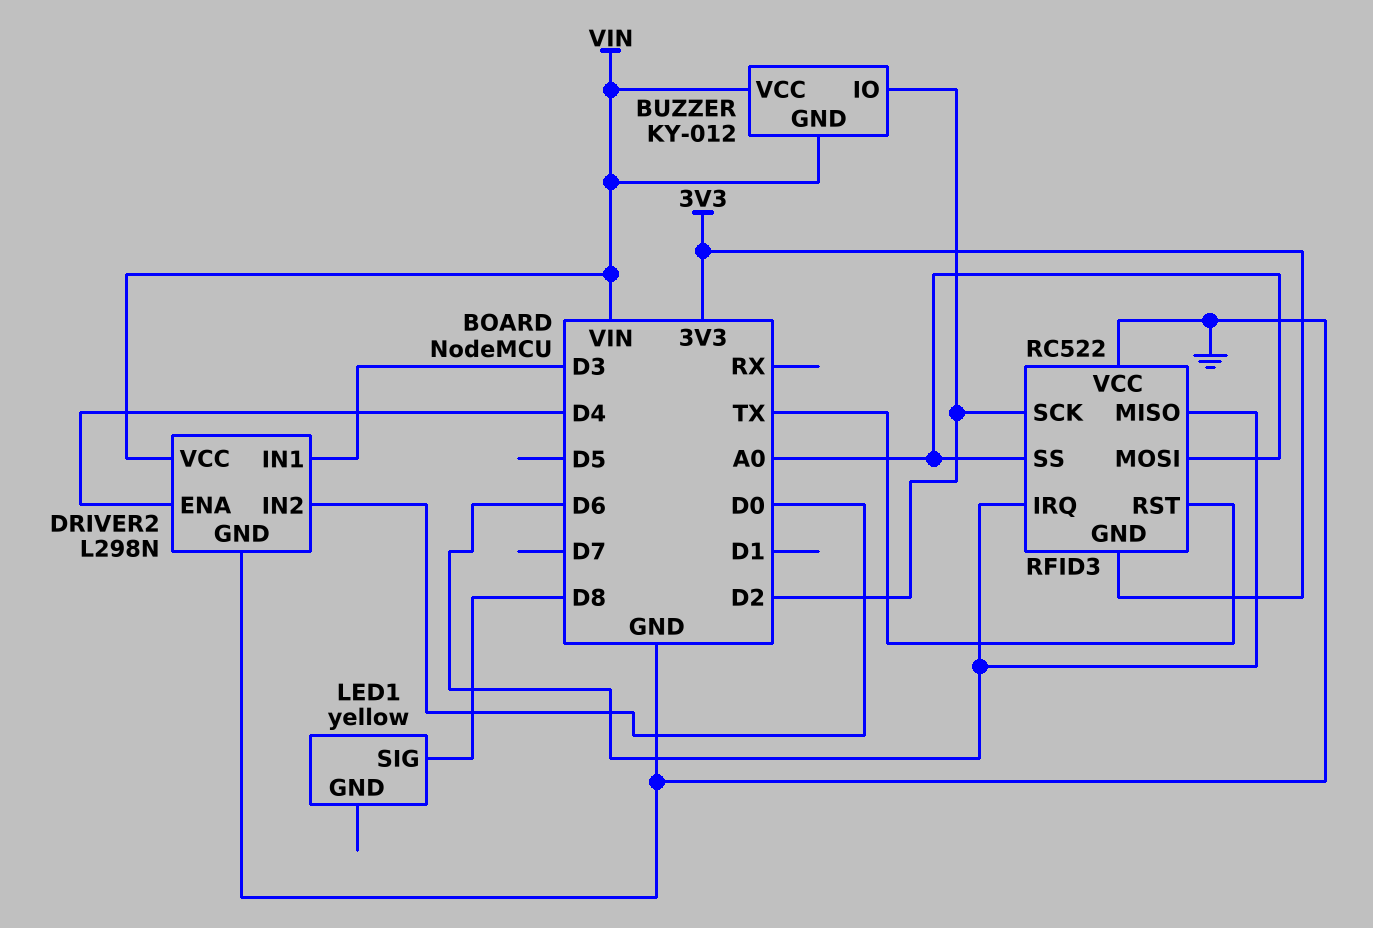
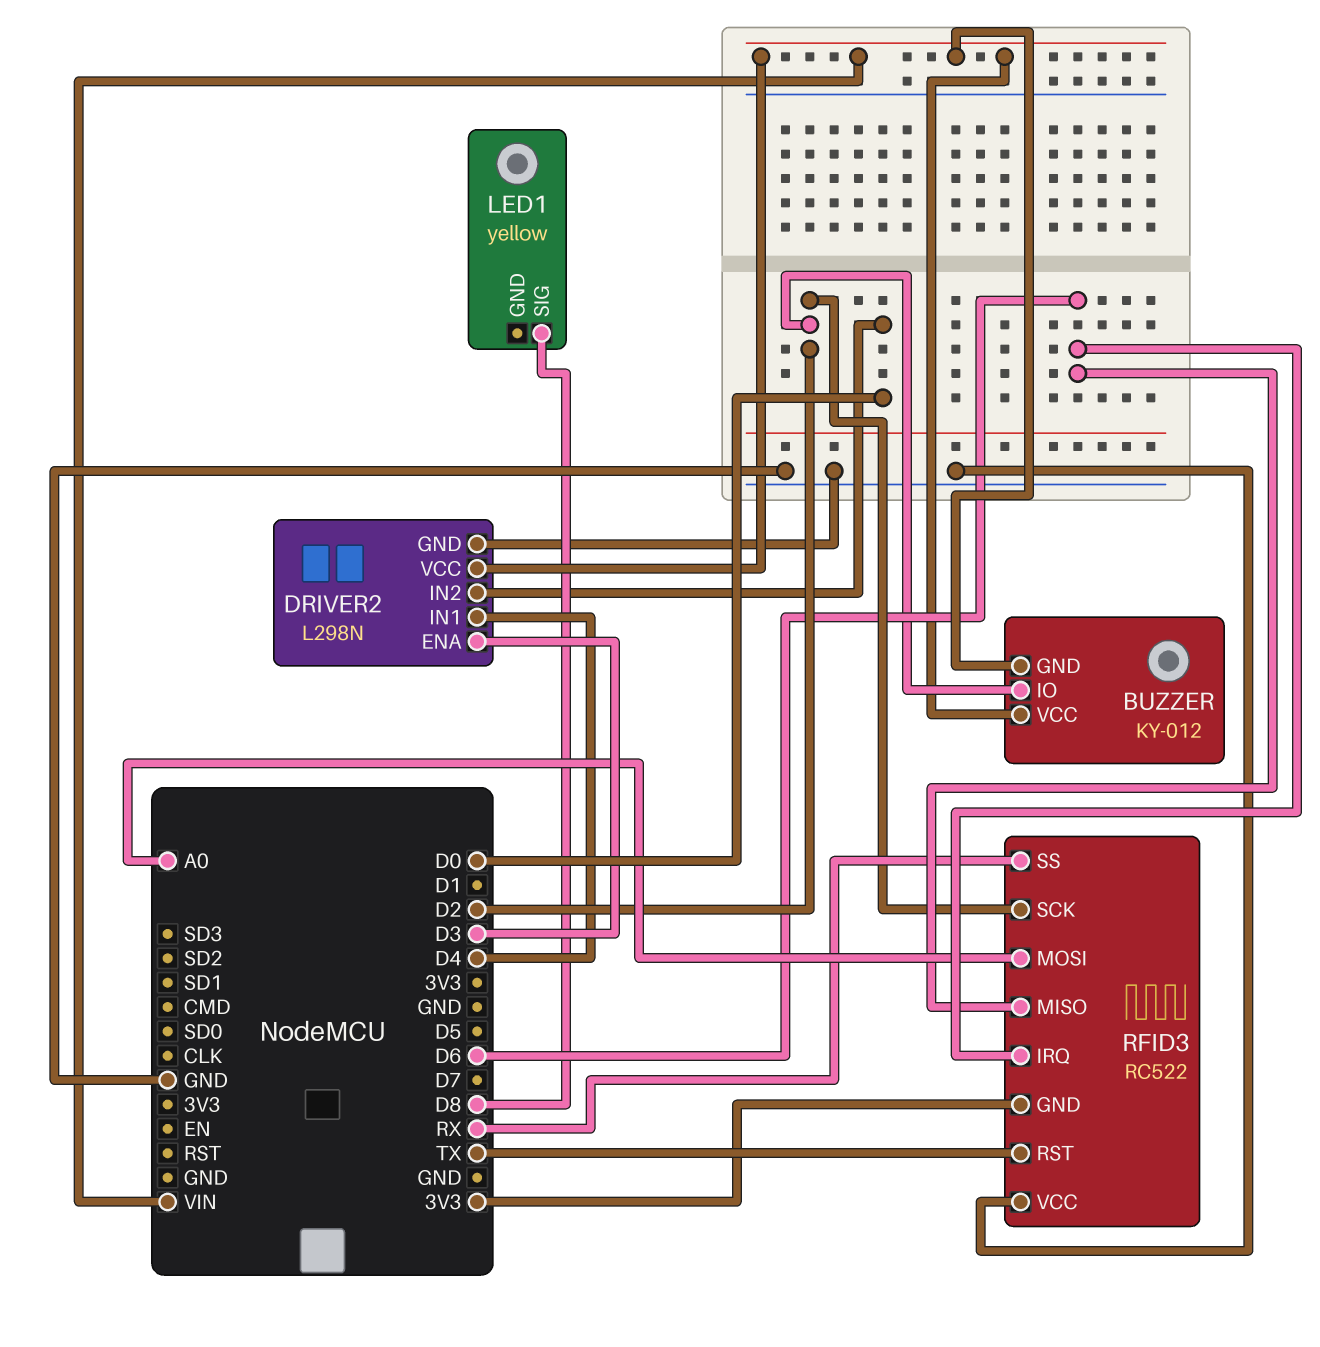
DRIVER2 pin ENA: D4 -> D3
DRIVER2 pin IN1: D3 -> D4
RFID3 pin SS: A0 -> RX

